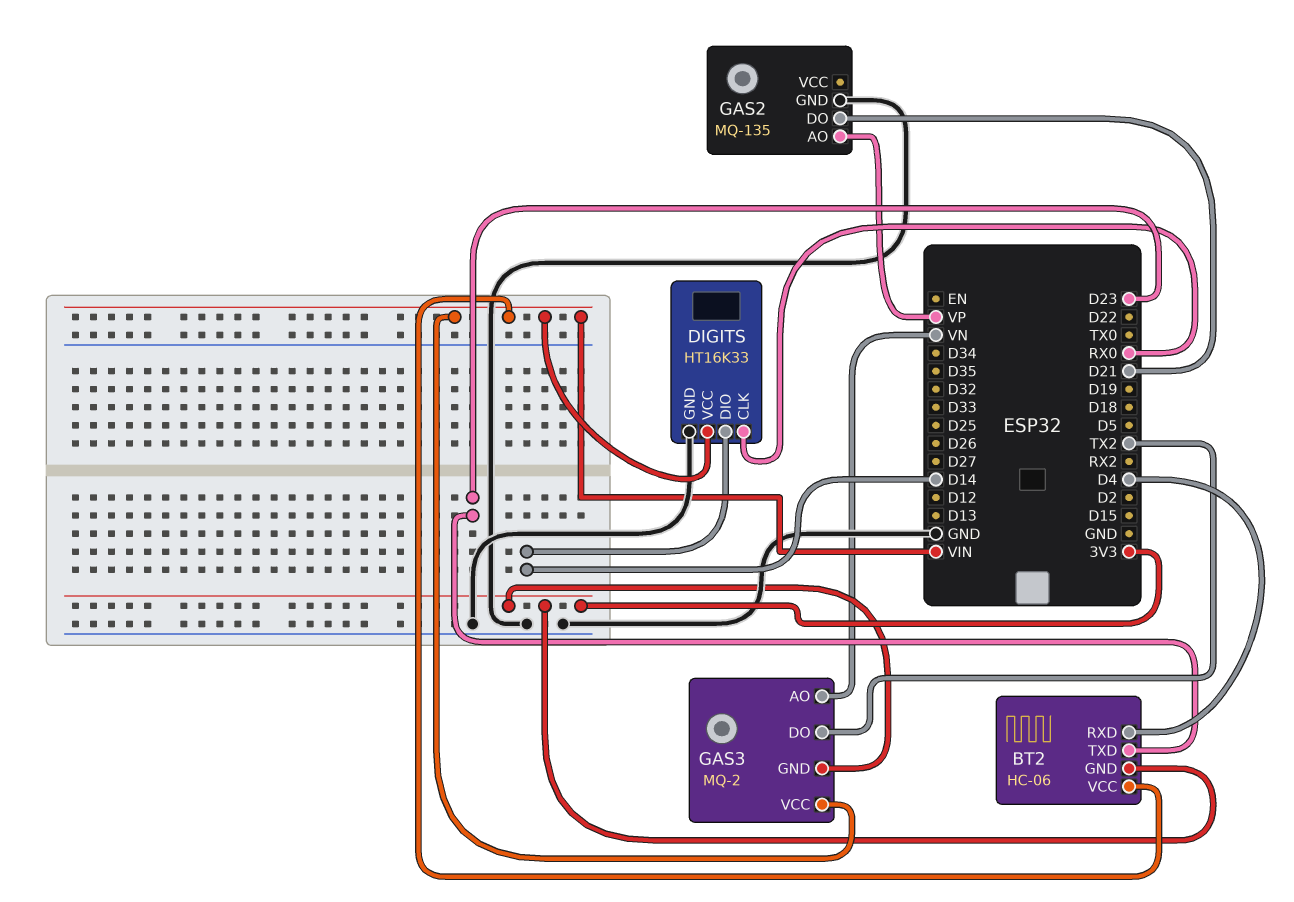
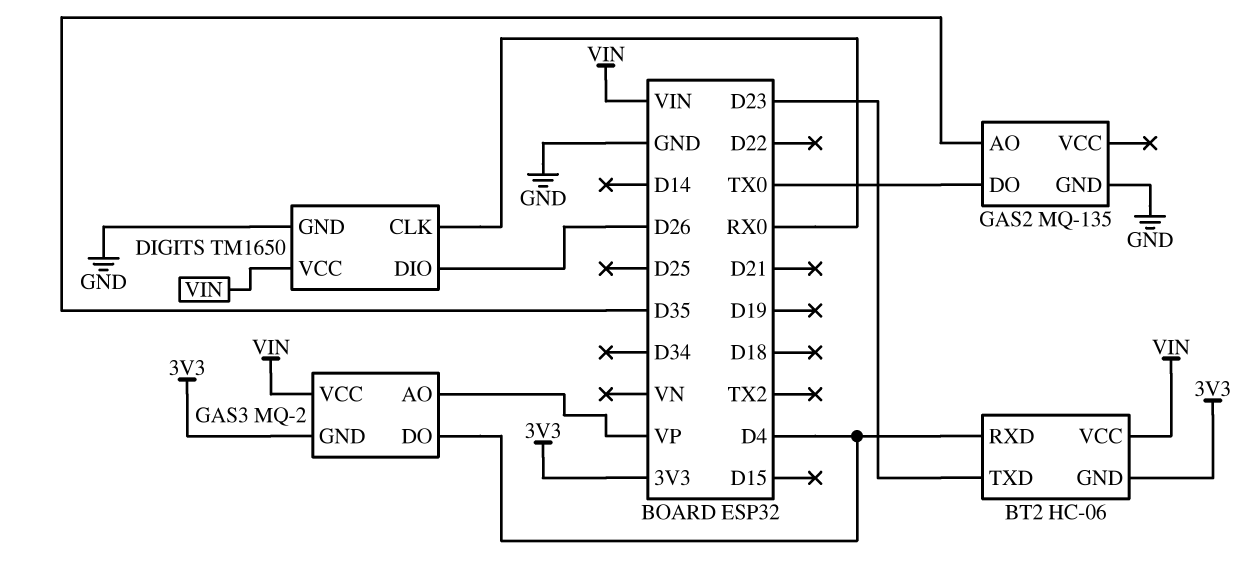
DIGITS: HT16K33 -> TM1650
DIGITS pin DIO: D14 -> D26
GAS2 pin AO: VP -> D35
GAS2 pin DO: D21 -> TX0
GAS3 pin AO: VN -> VP
GAS3 pin DO: TX2 -> D4

